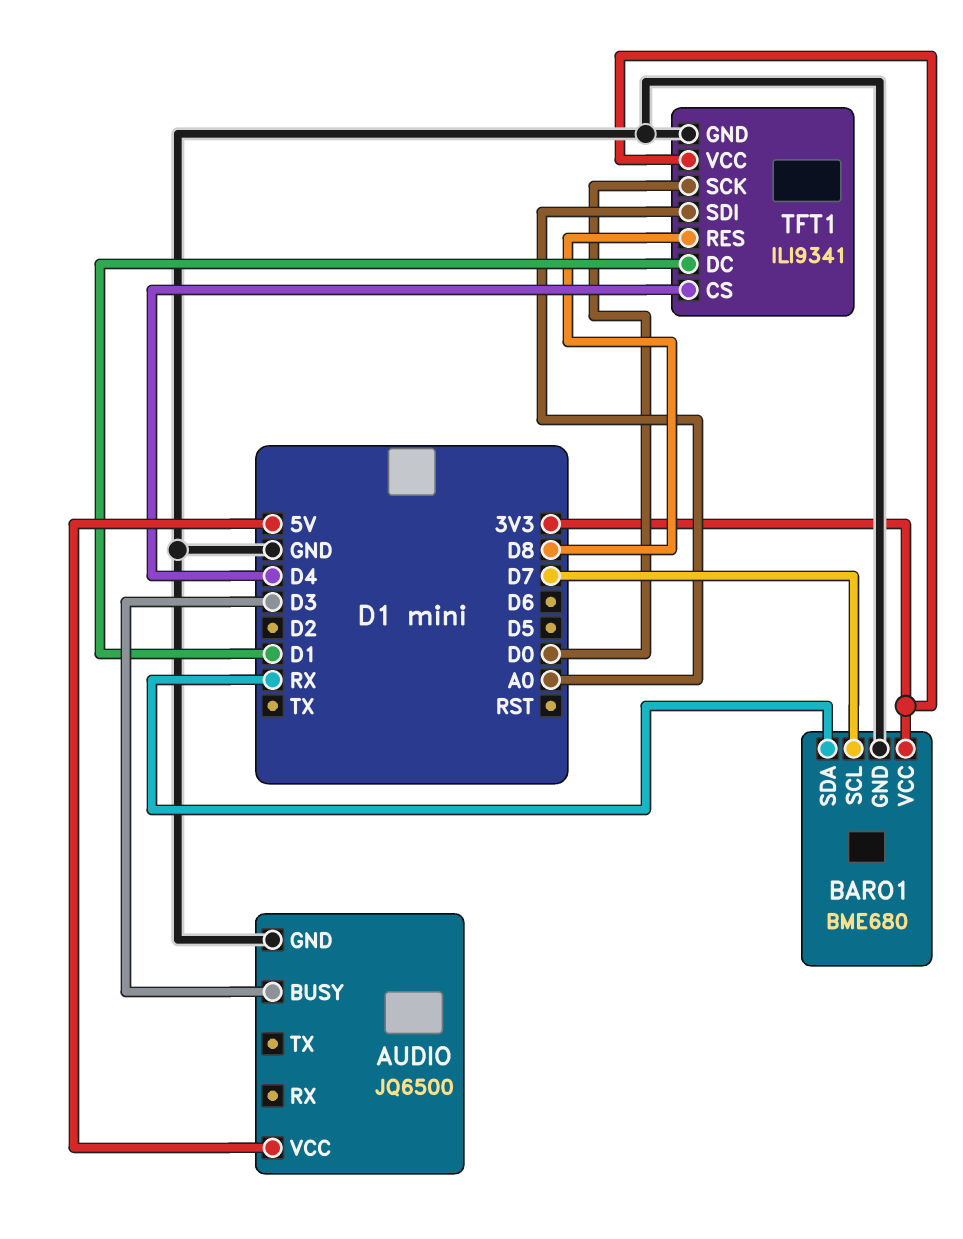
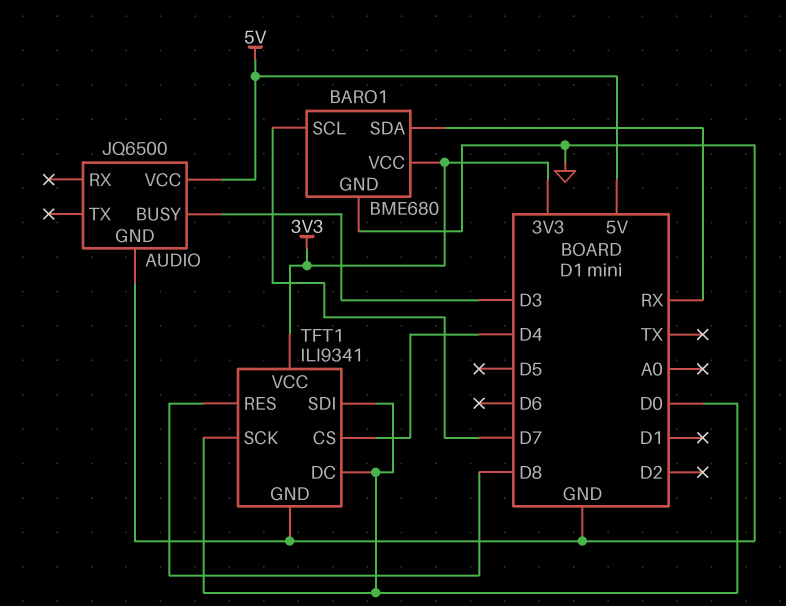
TFT1 pin DC: D1 -> D0
TFT1 pin SDI: A0 -> D0

